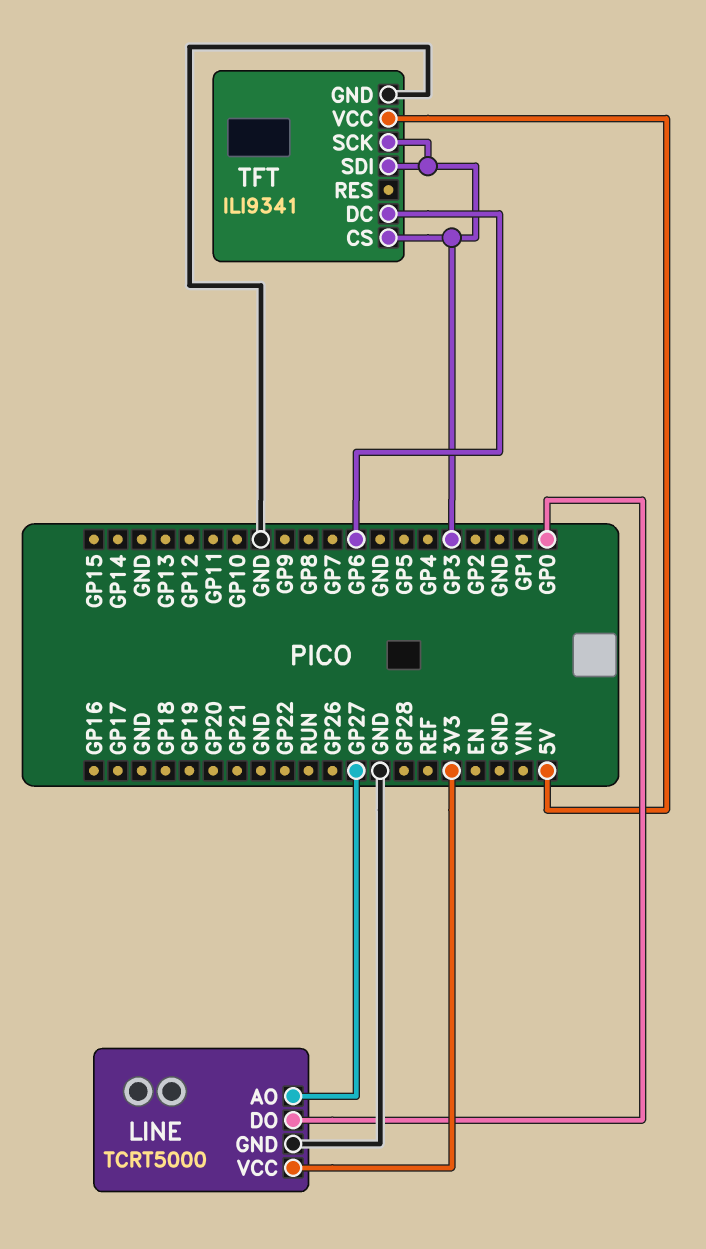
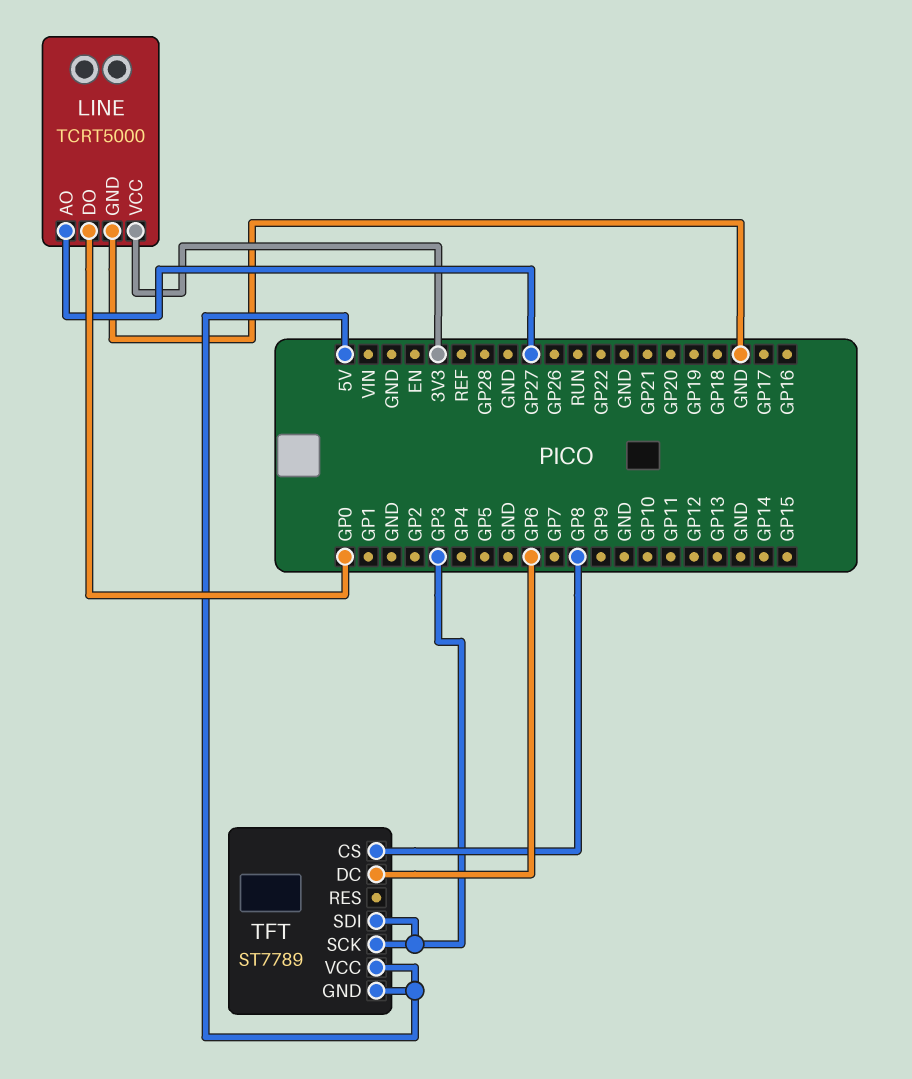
TFT: ILI9341 -> ST7789
TFT pin CS: GP3 -> GP8
TFT pin GND: GND -> 5V

